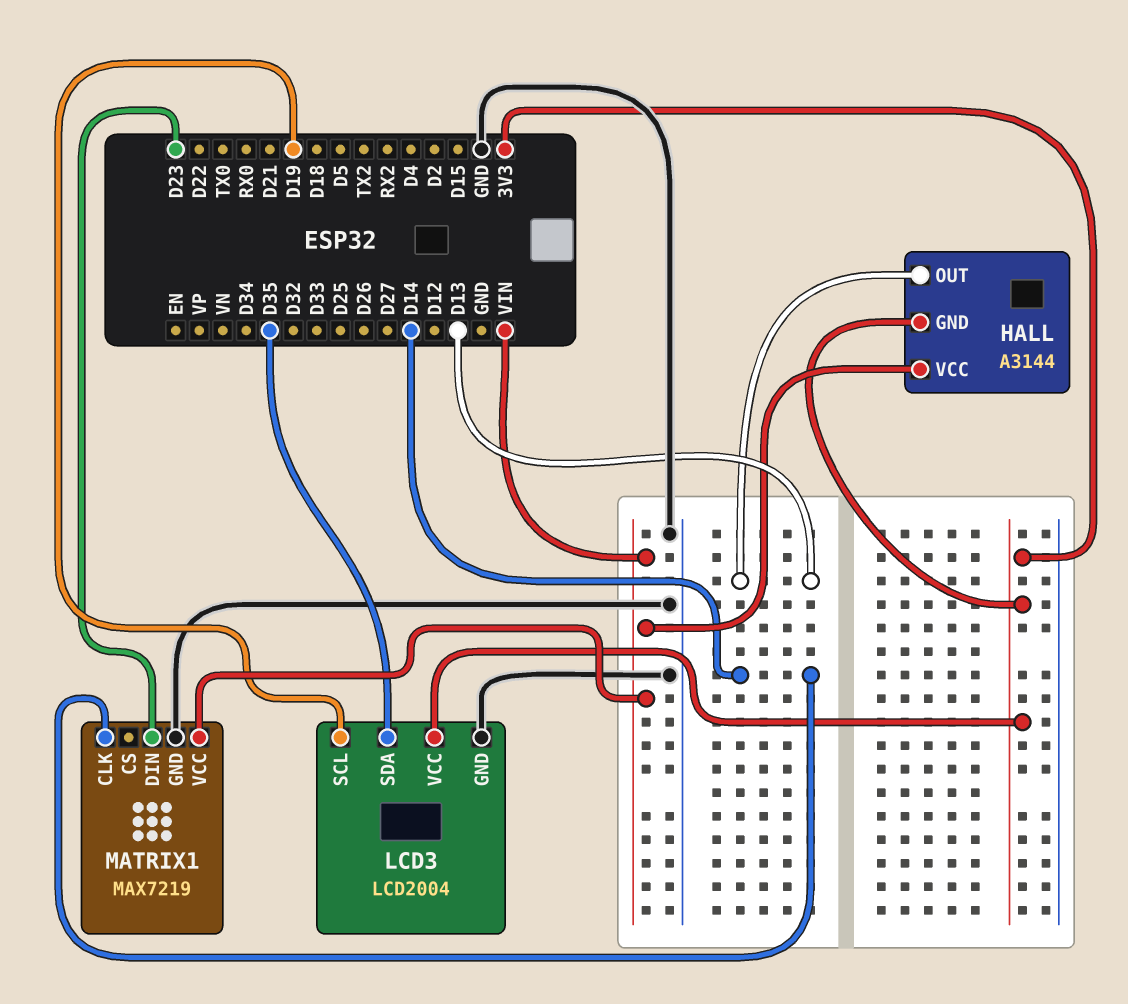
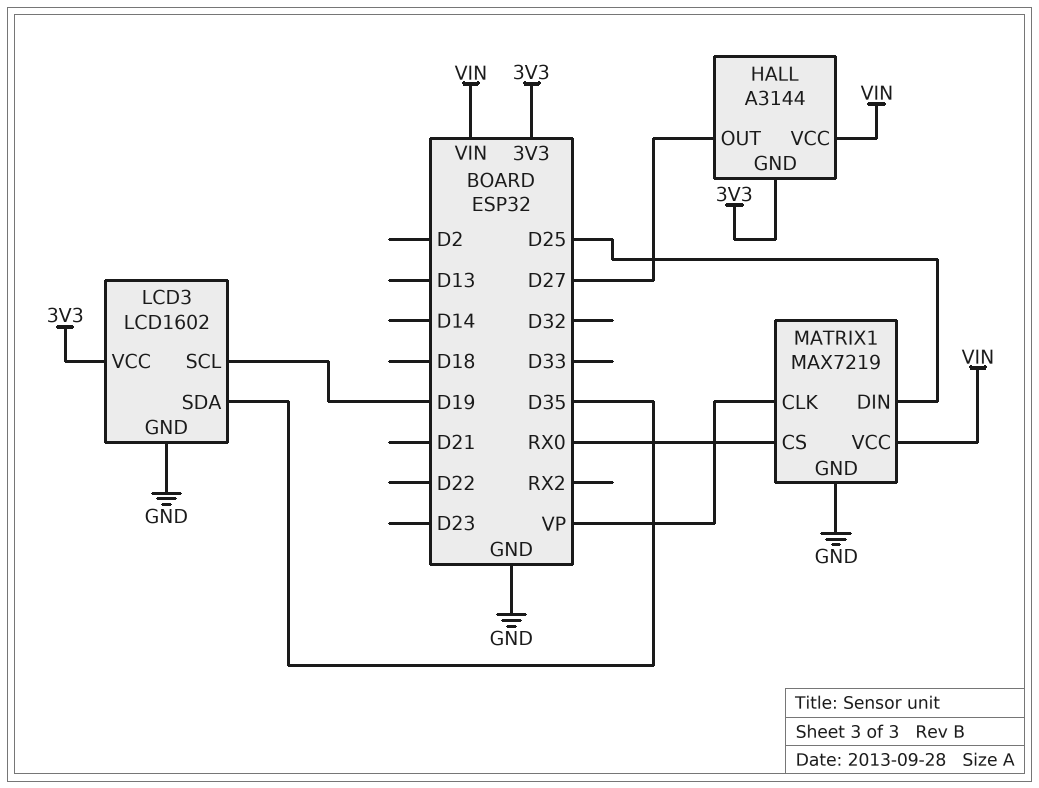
HALL pin OUT: D13 -> D27
LCD3: LCD2004 -> LCD1602
MATRIX1 pin CLK: D14 -> VP
MATRIX1 pin CS: none -> RX0
MATRIX1 pin DIN: D23 -> D25

